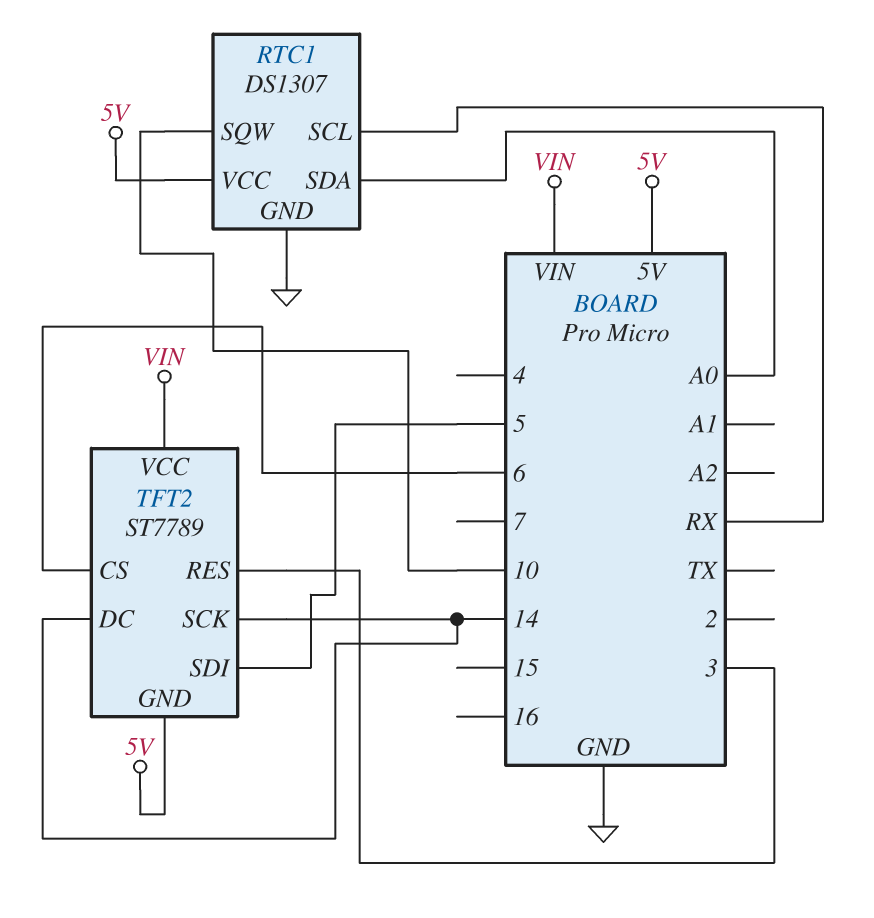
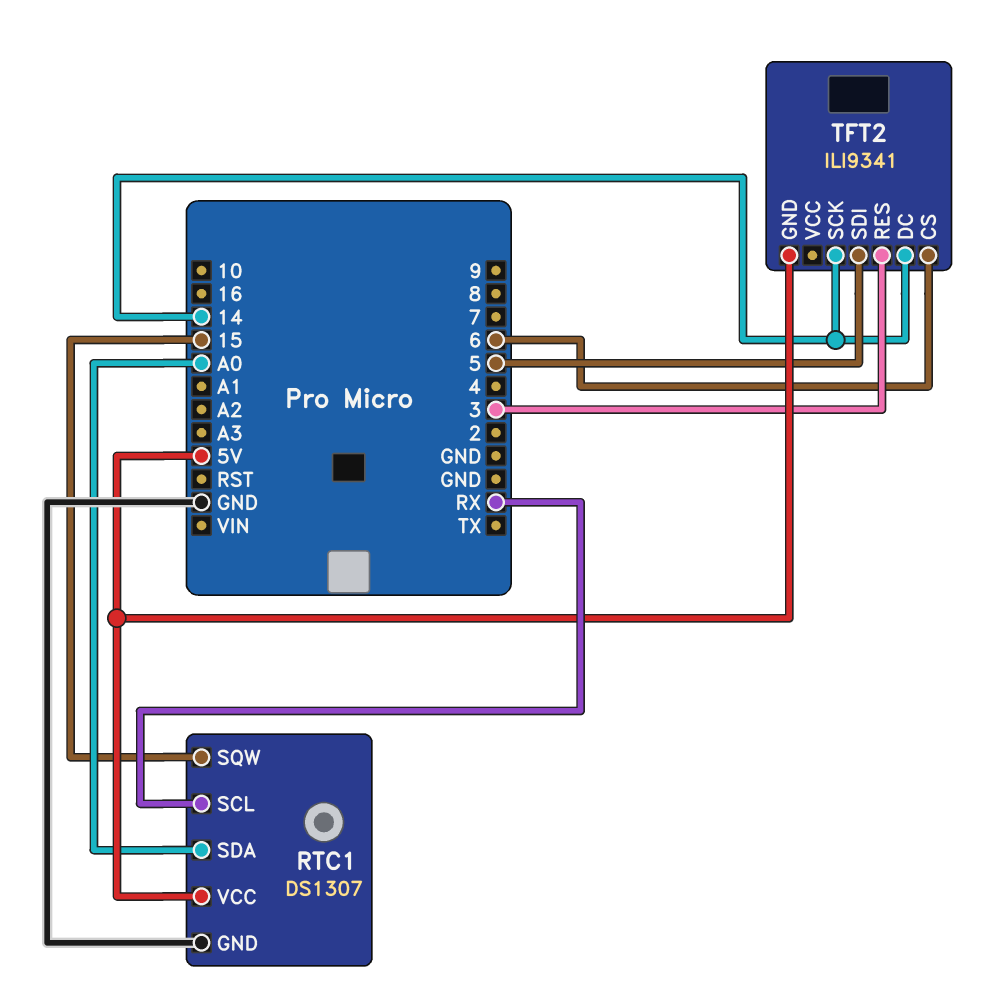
RTC1 pin SQW: 10 -> 15
TFT2: ST7789 -> ILI9341
TFT2 pin VCC: VIN -> none

